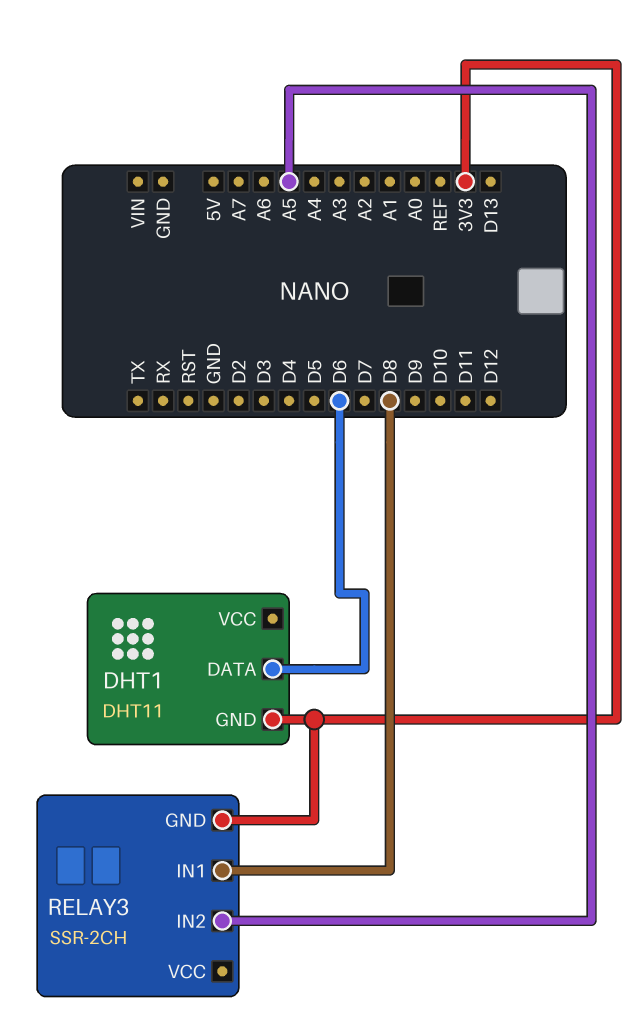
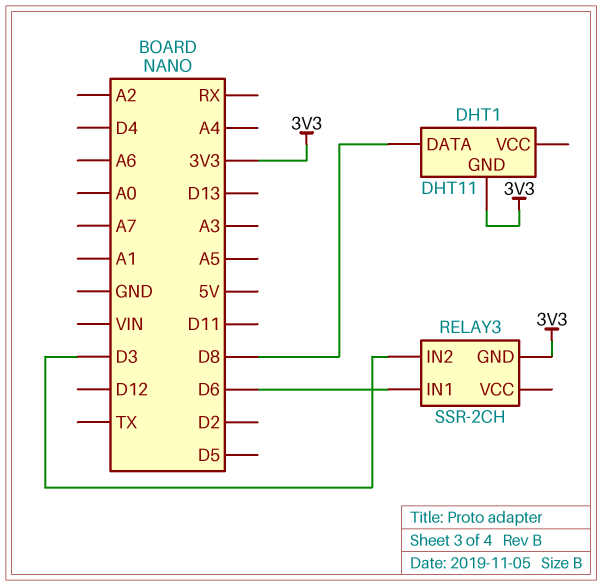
DHT1 pin DATA: D6 -> D8
RELAY3 pin IN1: D8 -> D6
RELAY3 pin IN2: A5 -> D3

